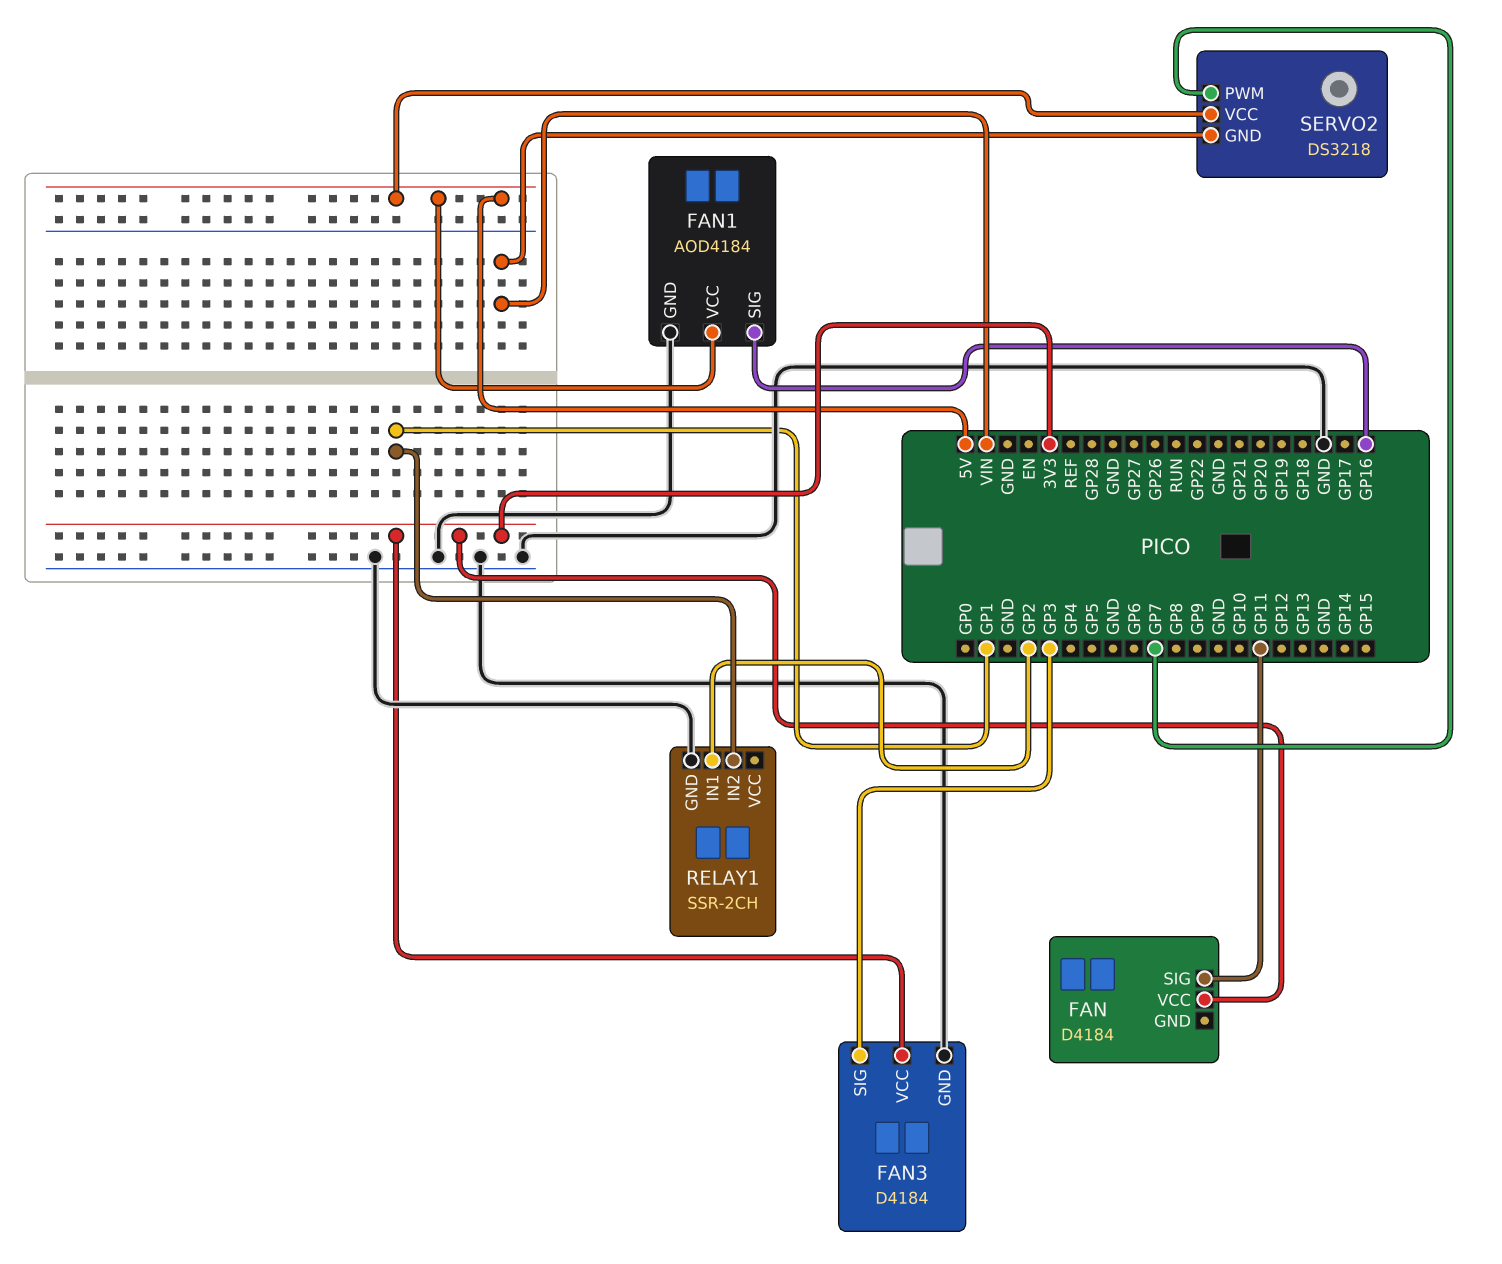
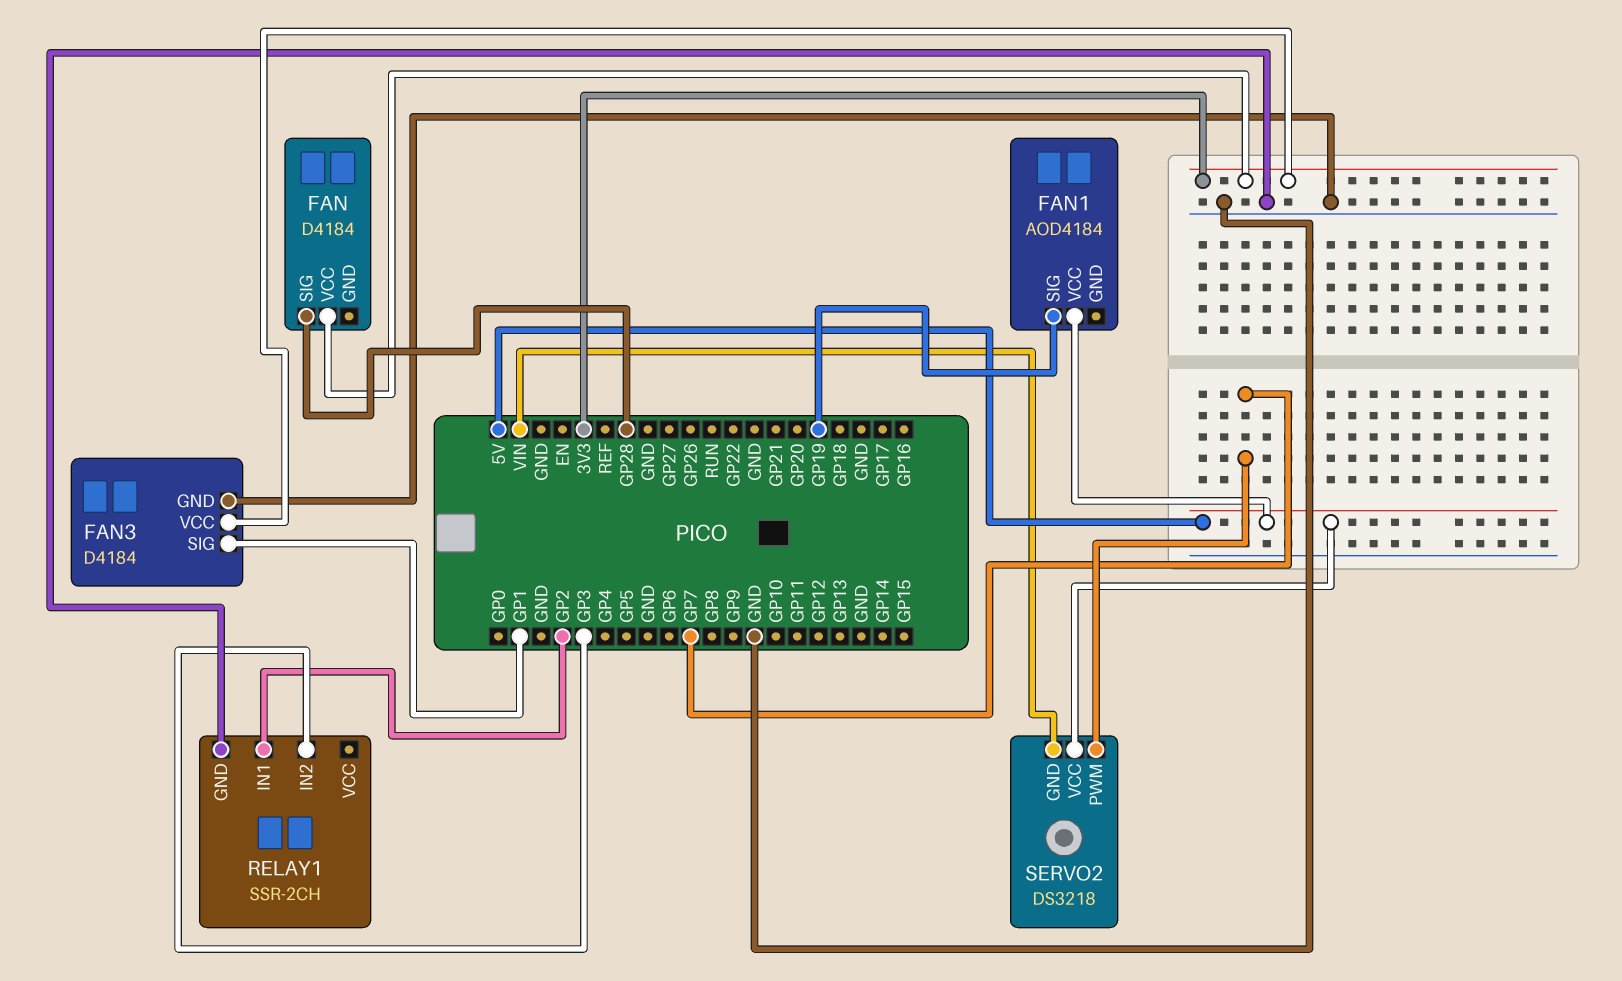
FAN pin SIG: GP11 -> GP28
FAN1 pin GND: GND -> none
FAN1 pin SIG: GP16 -> GP19
FAN3 pin SIG: GP3 -> GP1
RELAY1 pin IN2: GP1 -> GP3

